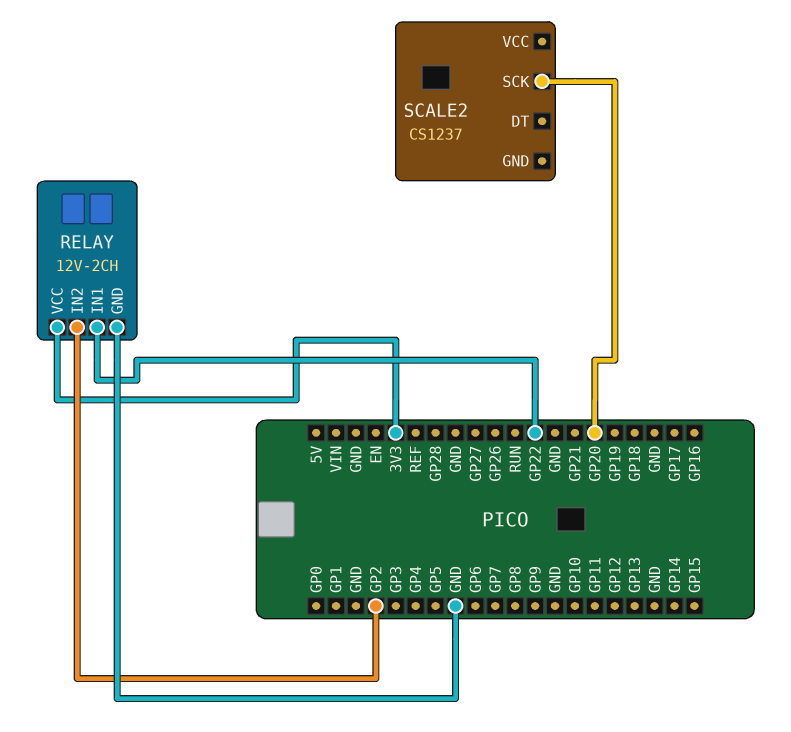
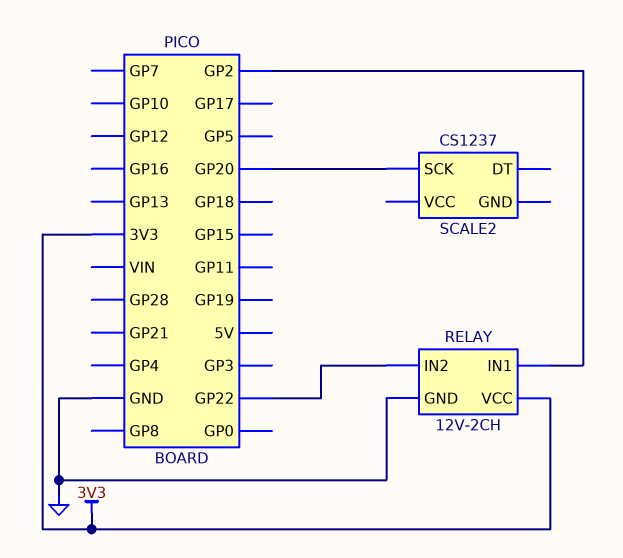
RELAY pin IN1: GP22 -> GP2
RELAY pin IN2: GP2 -> GP22

